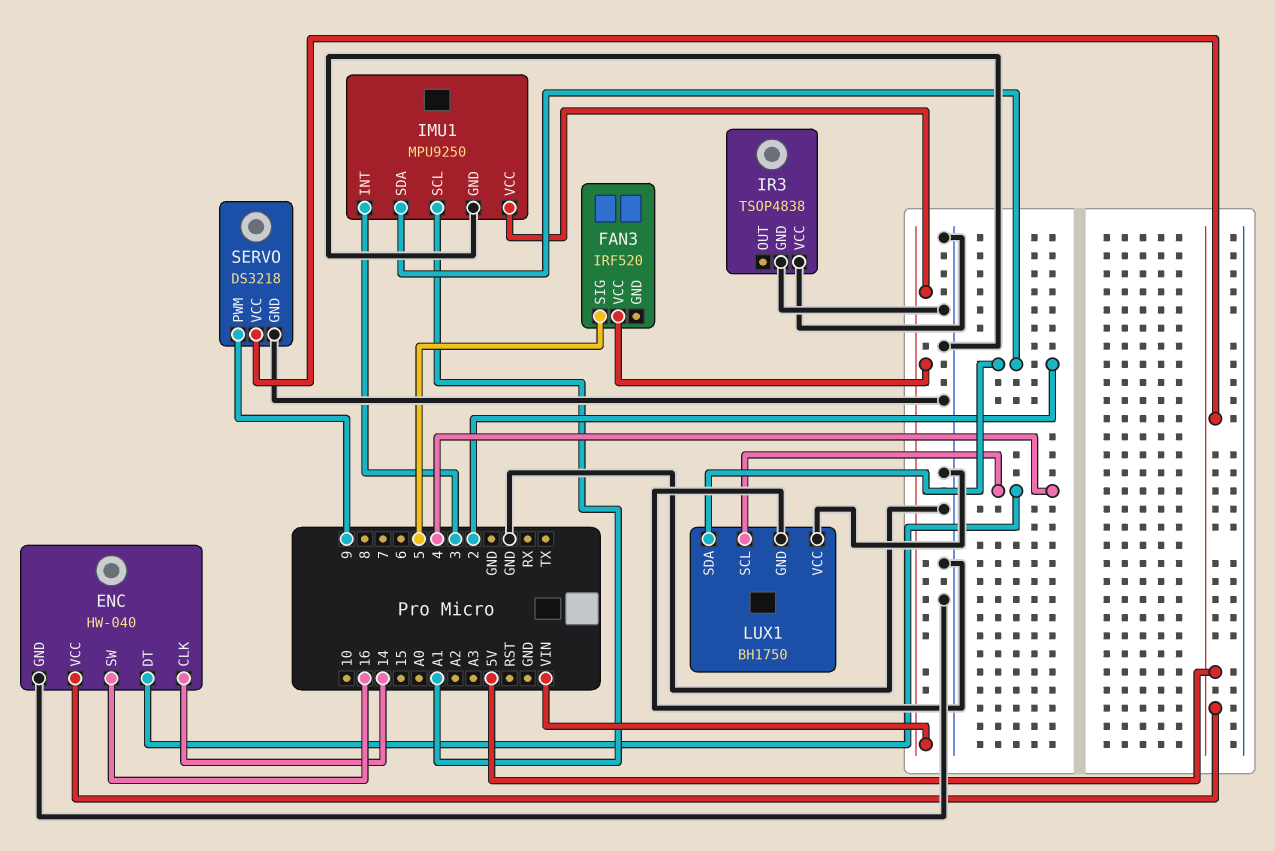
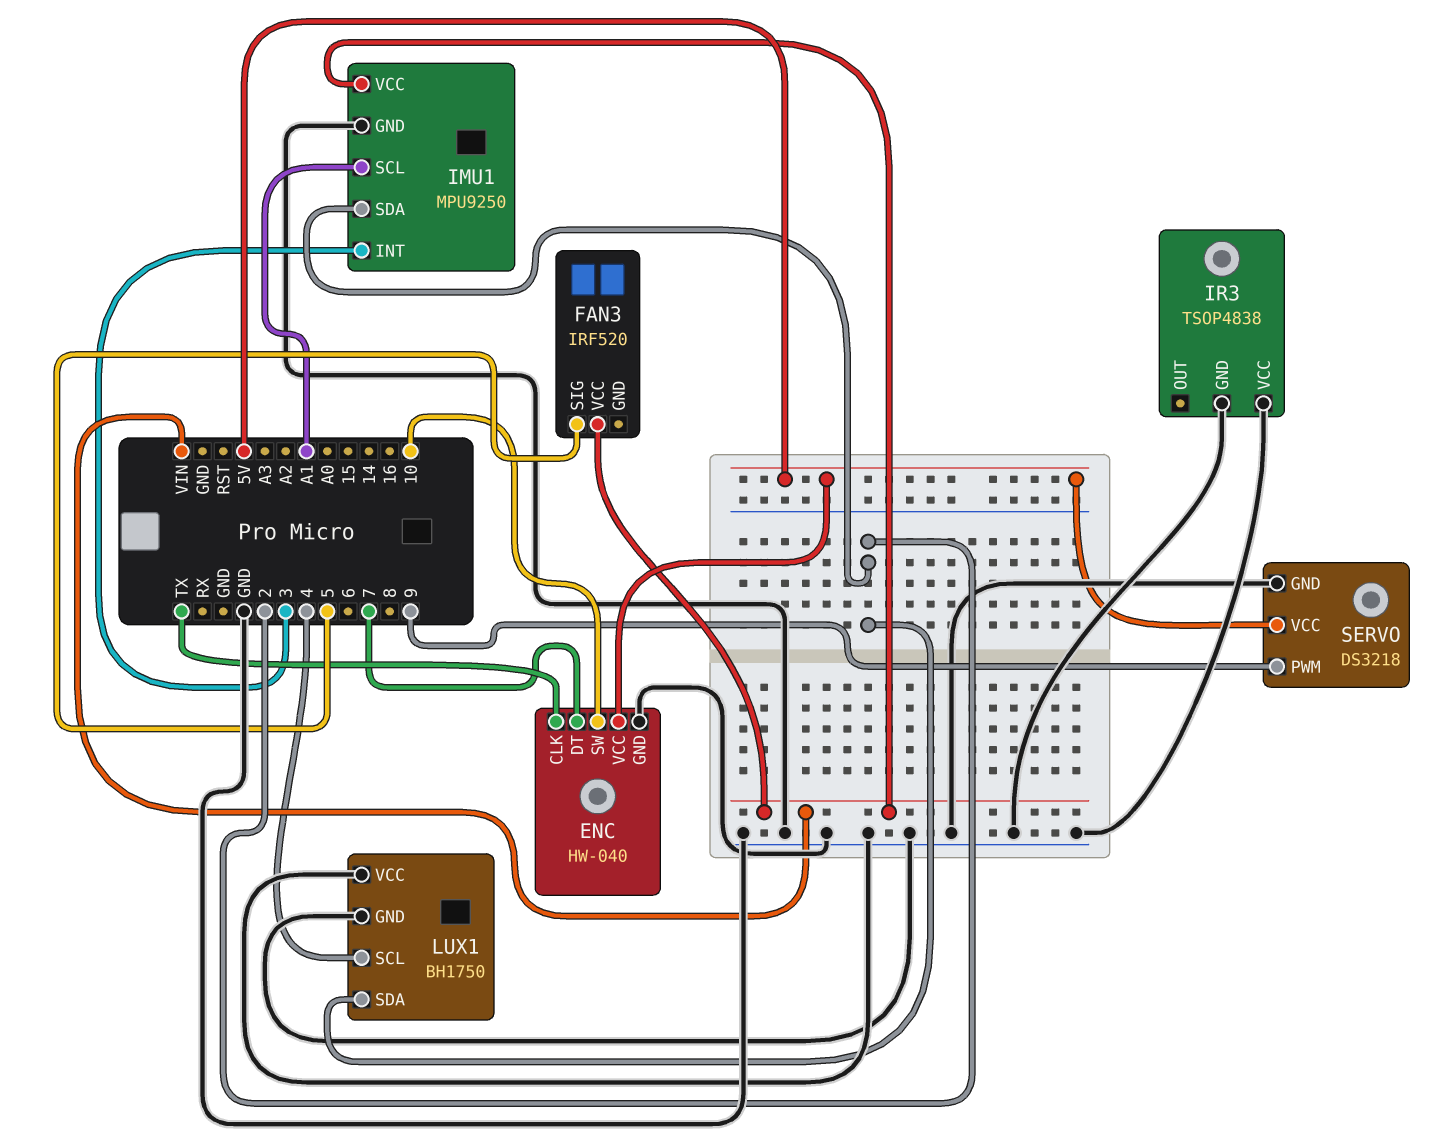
ENC pin CLK: 14 -> TX
ENC pin DT: 4 -> 7
ENC pin SW: 16 -> 10

